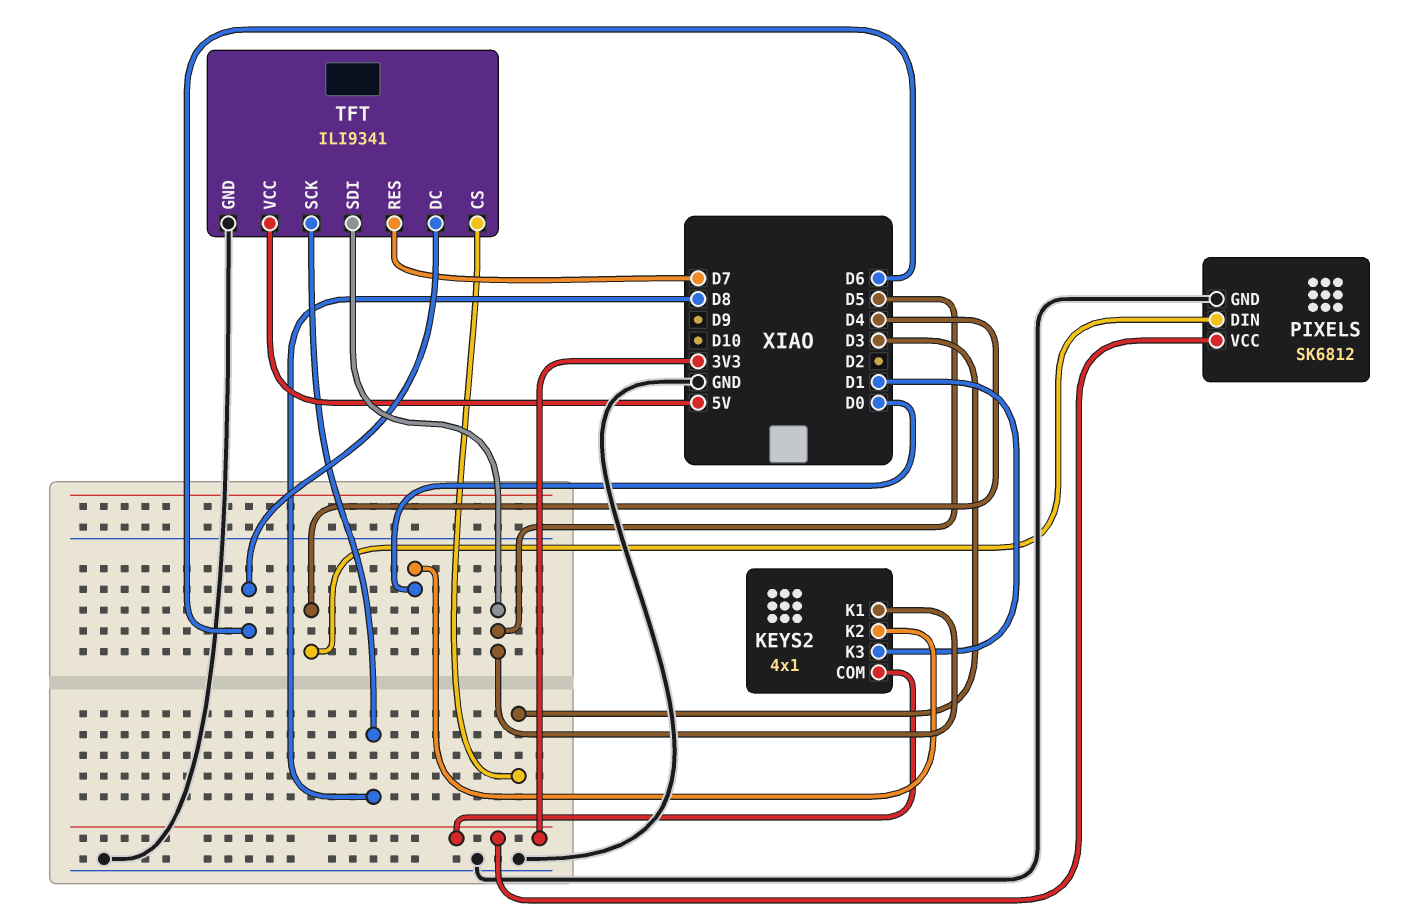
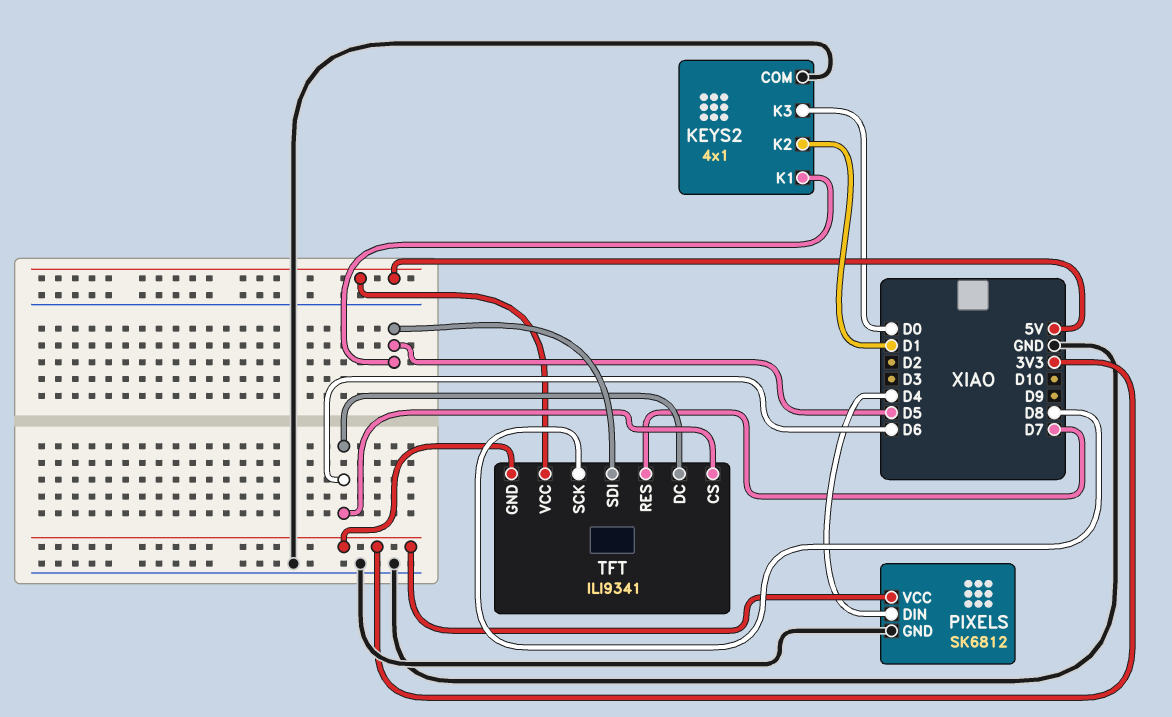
KEYS2 pin COM: 3V3 -> GND
KEYS2 pin K2: D0 -> D1
KEYS2 pin K3: D1 -> D0
TFT pin CS: D3 -> D6
TFT pin GND: GND -> 3V3

